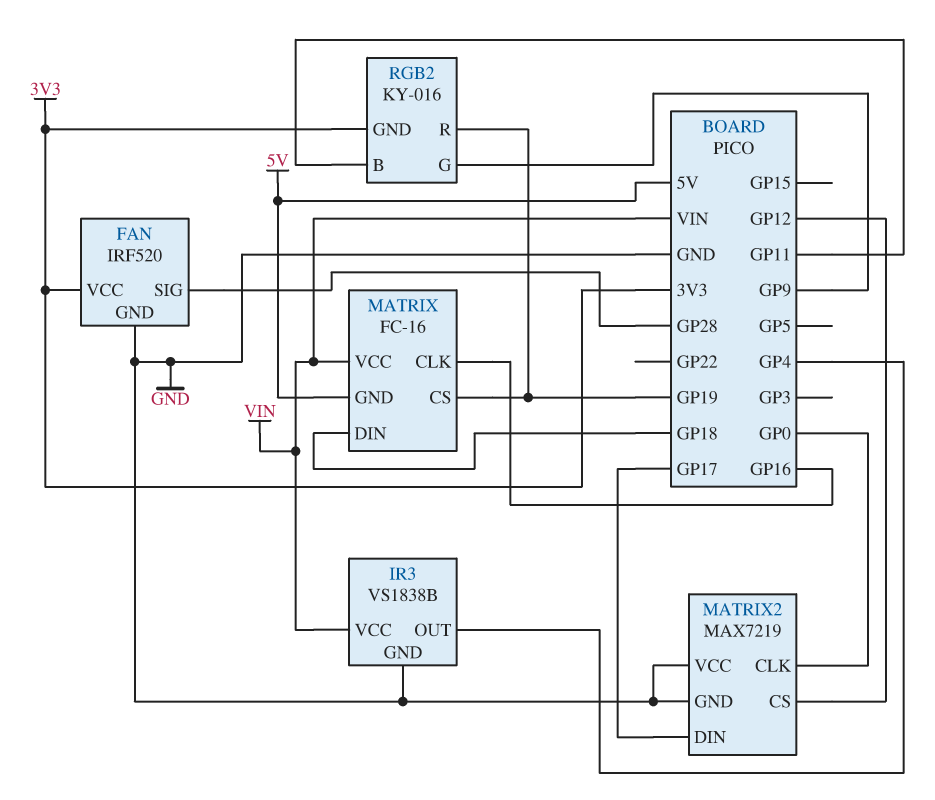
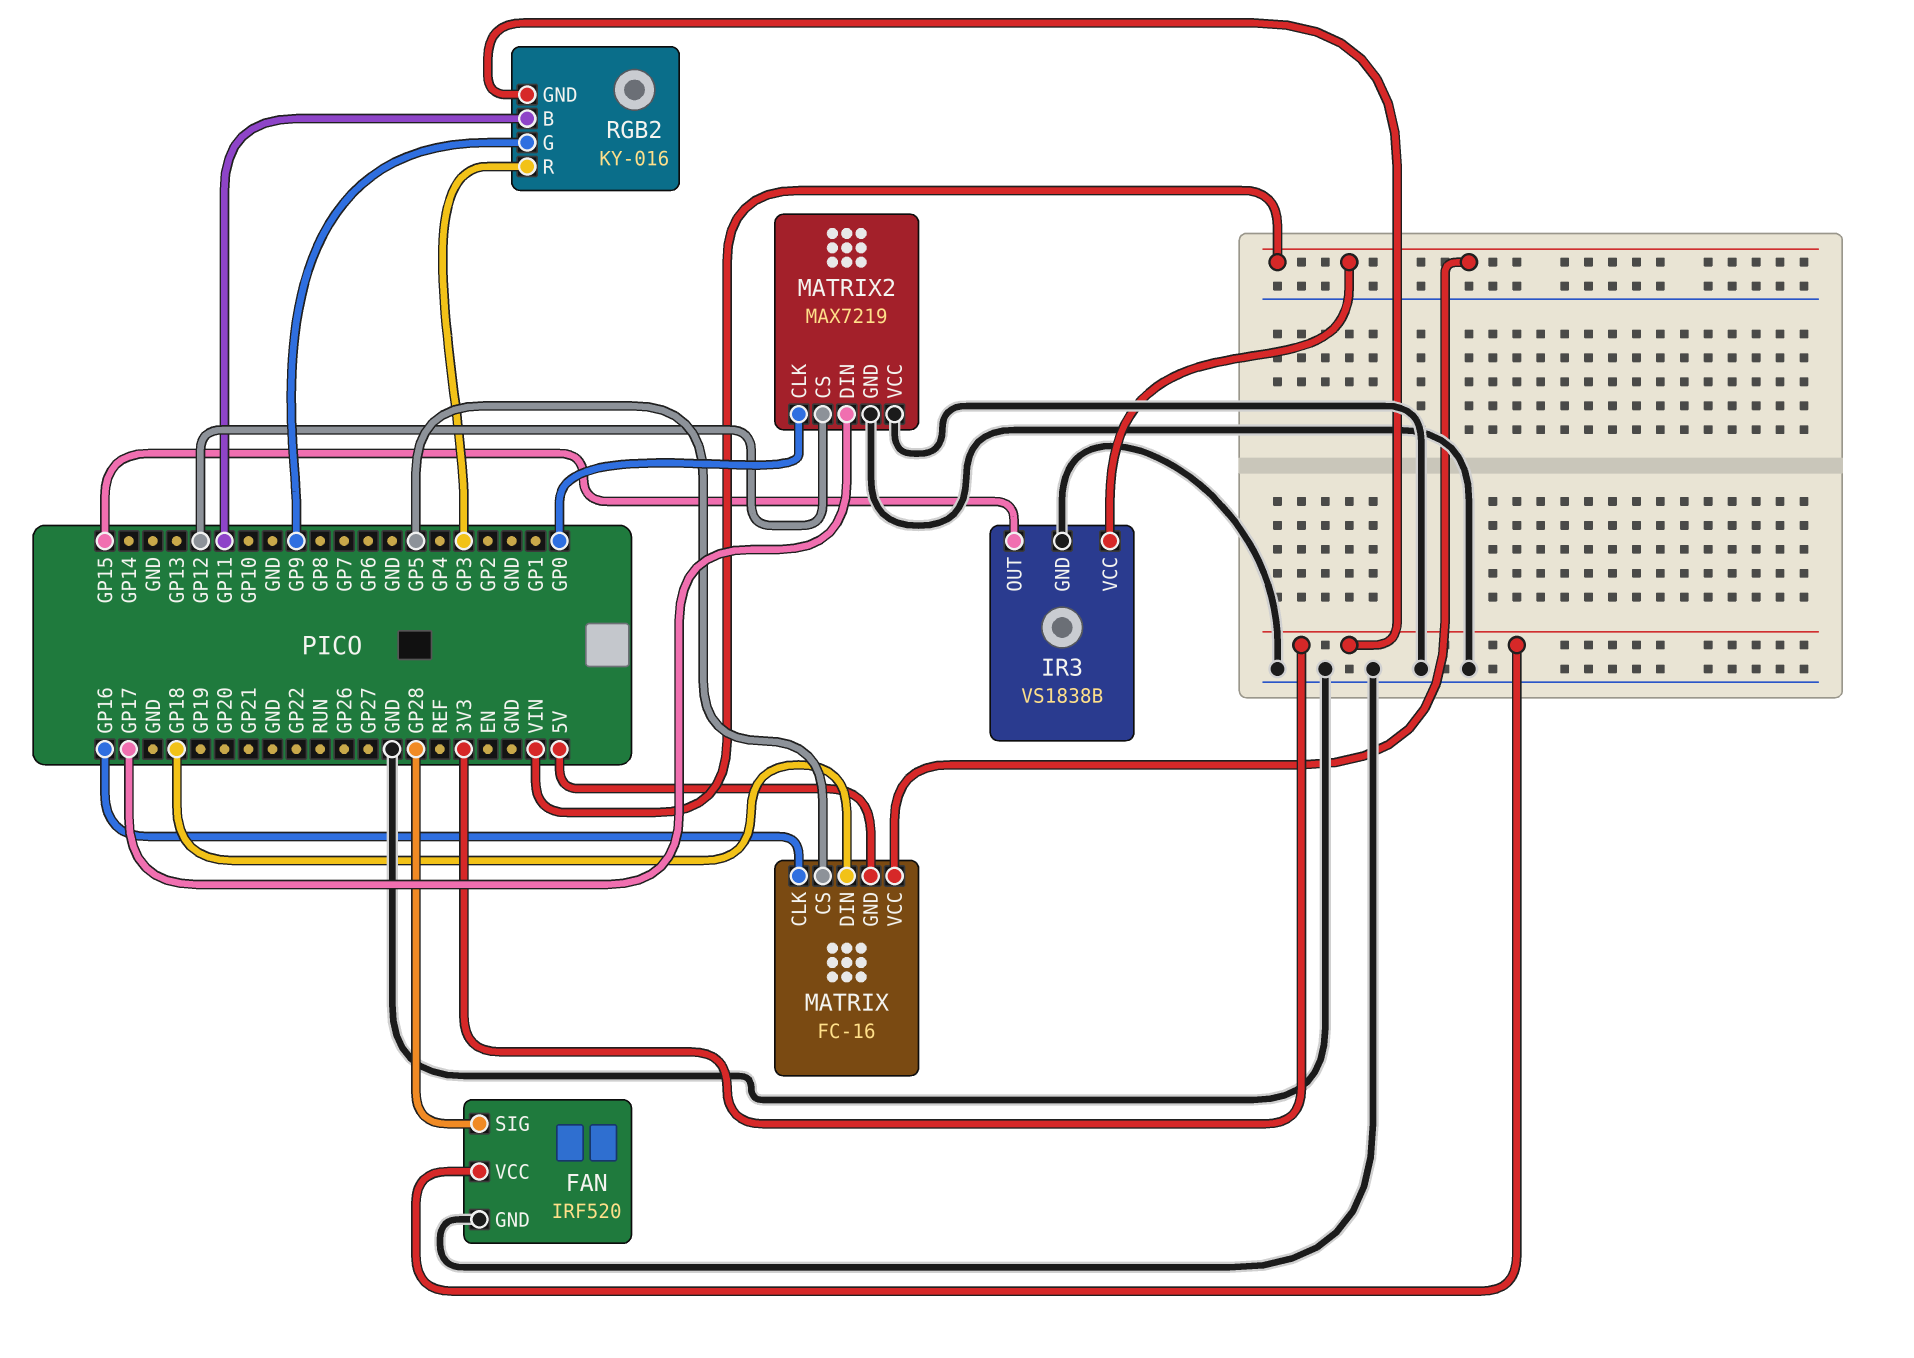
IR3 pin OUT: GP4 -> GP15
MATRIX pin CS: GP19 -> GP5
RGB2 pin R: GP19 -> GP3

